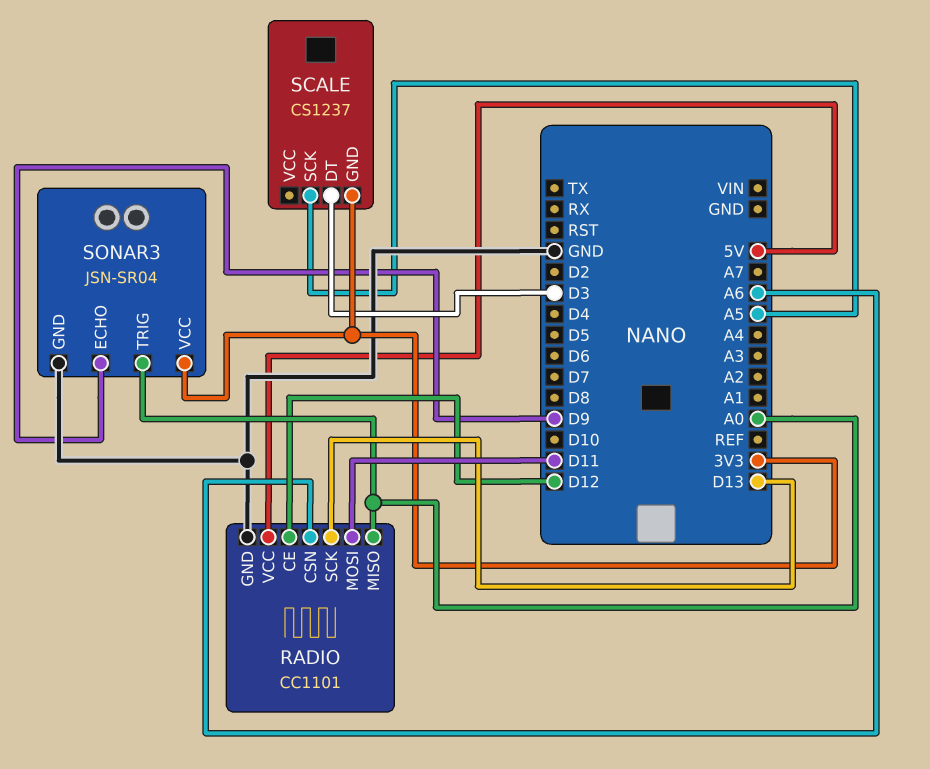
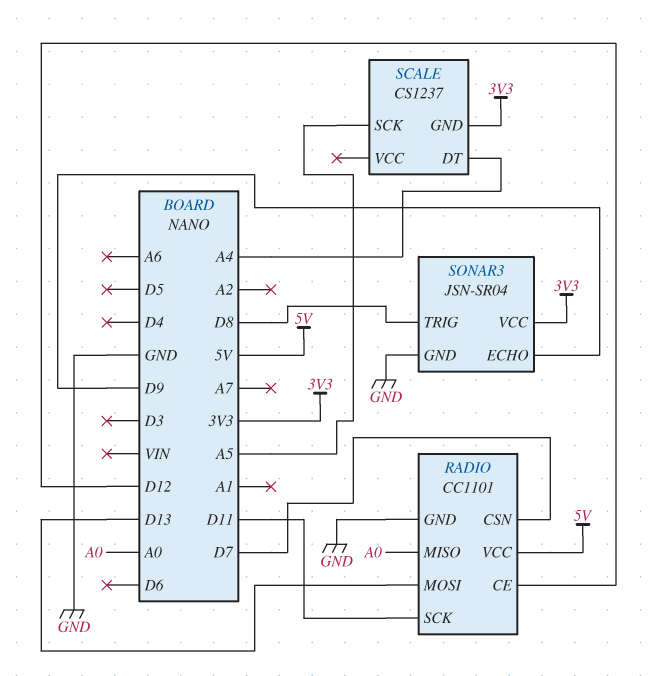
RADIO pin CSN: A6 -> D7
RADIO pin MOSI: D11 -> D13
RADIO pin SCK: D13 -> D11
SCALE pin DT: D3 -> A4
SONAR3 pin TRIG: A0 -> D8

